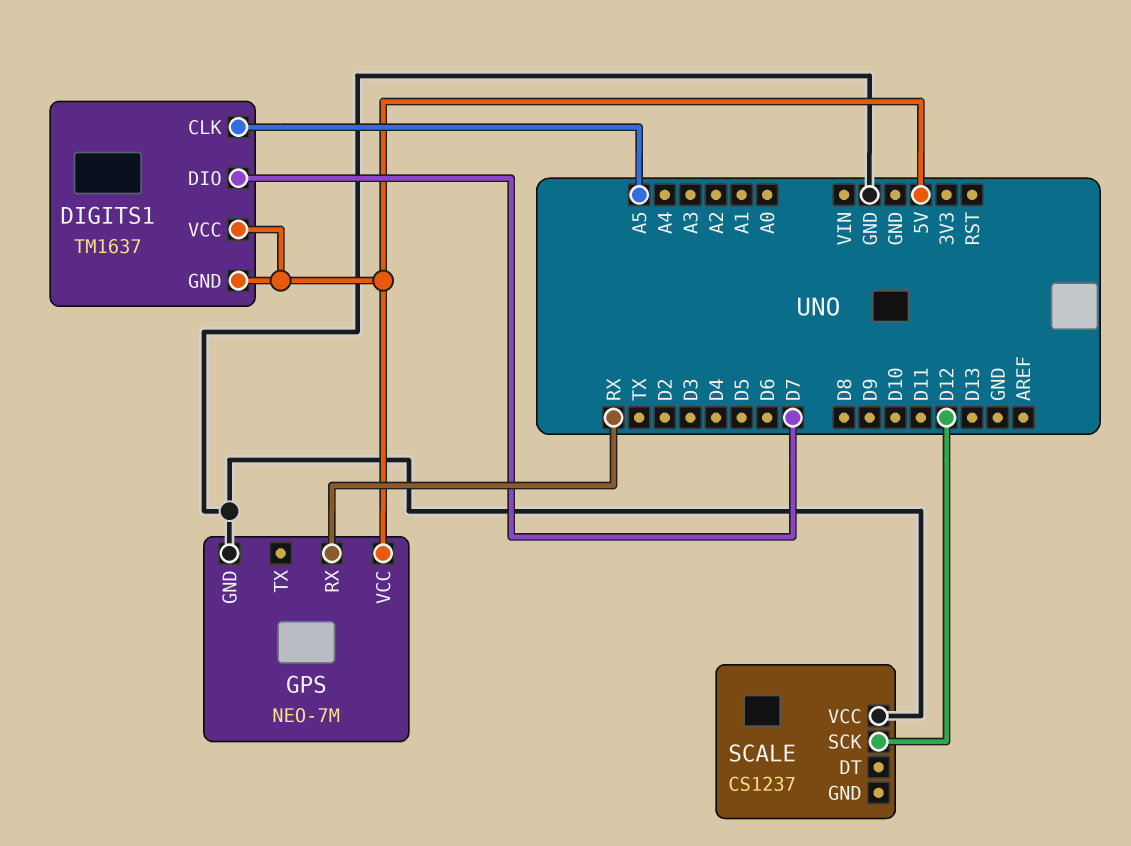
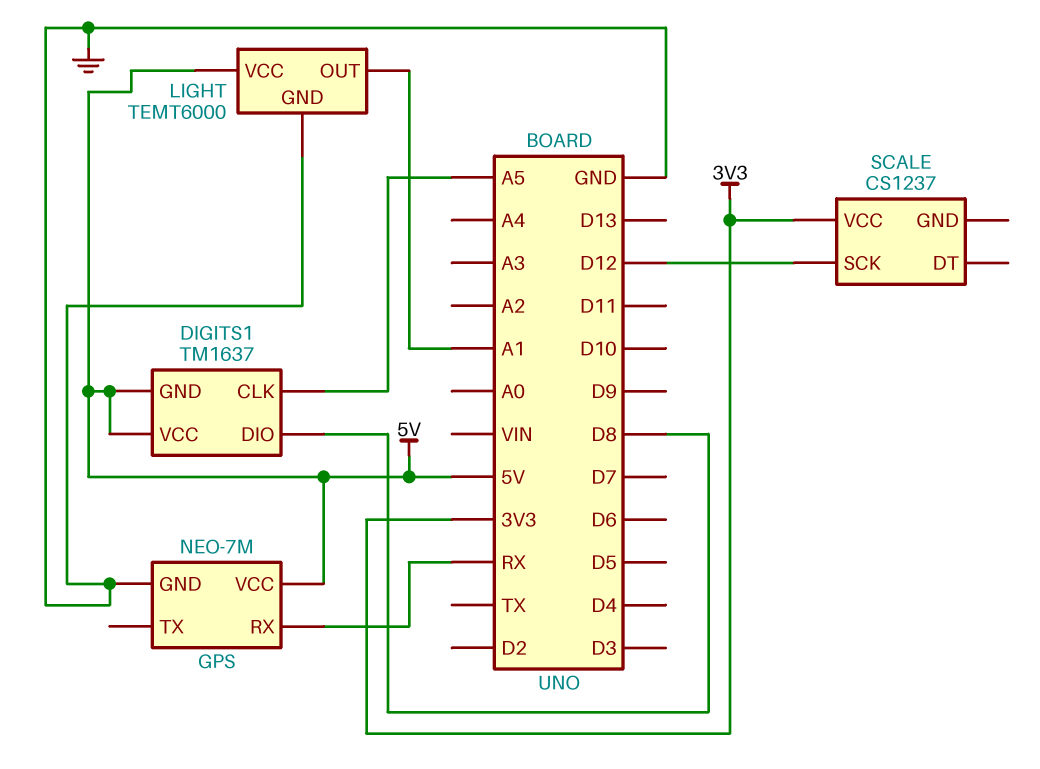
DIGITS1 pin DIO: D7 -> D8
LIGHT: none -> TEMT6000
LIGHT pin GND: none -> GND
LIGHT pin OUT: none -> A1
LIGHT pin VCC: none -> 5V
SCALE pin VCC: GND -> 3V3

